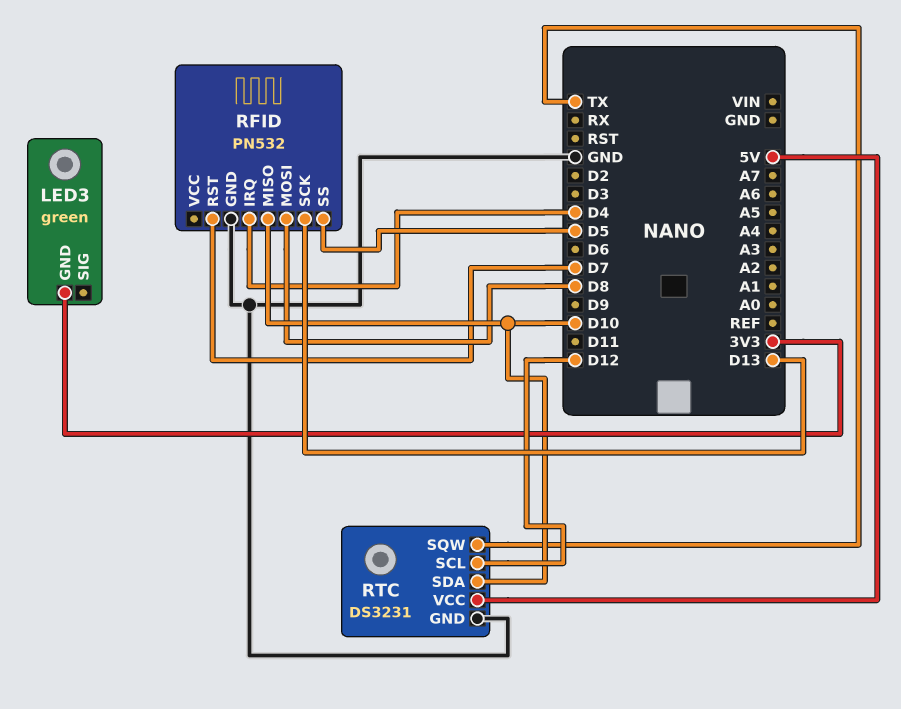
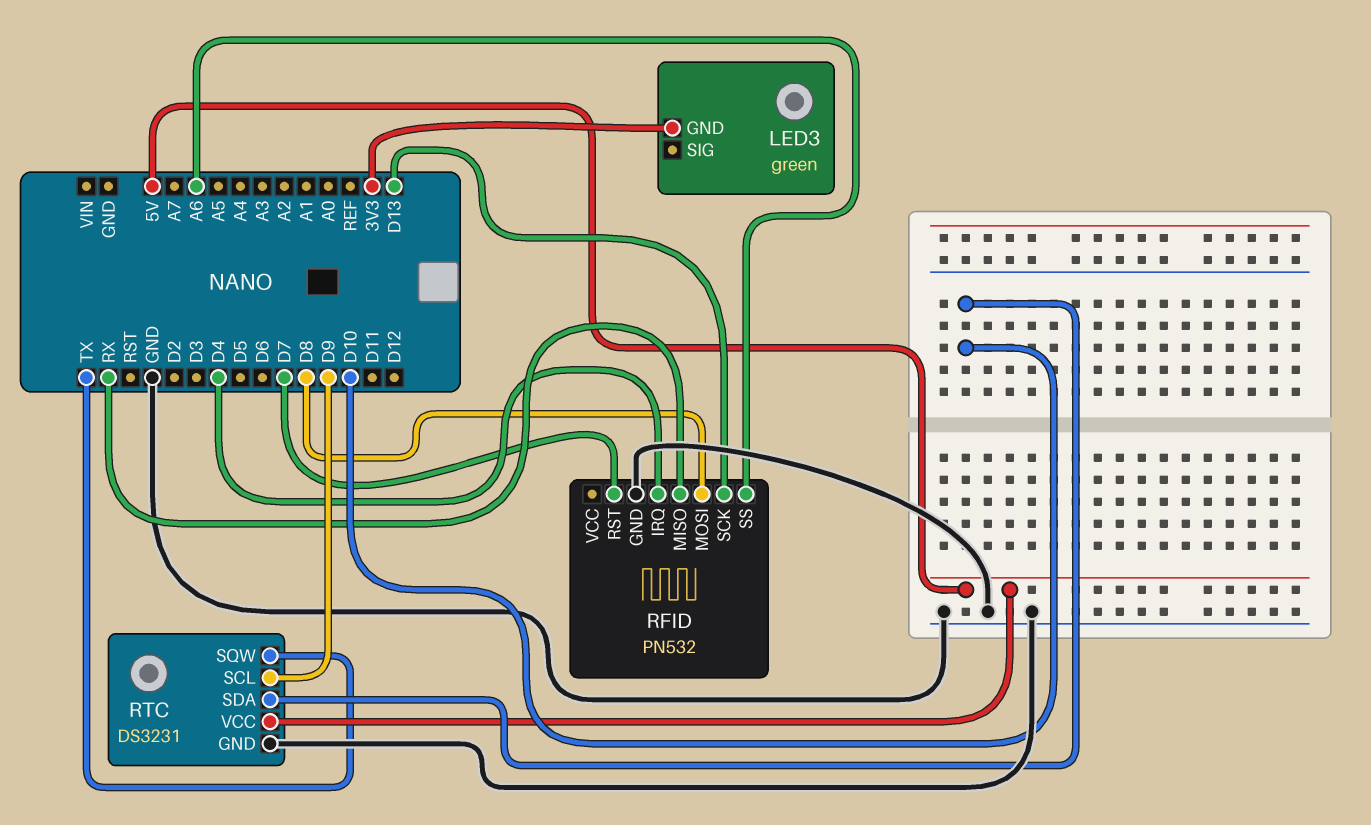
RFID pin MISO: D10 -> RX
RFID pin SS: D5 -> A6
RTC pin SCL: D12 -> D9

